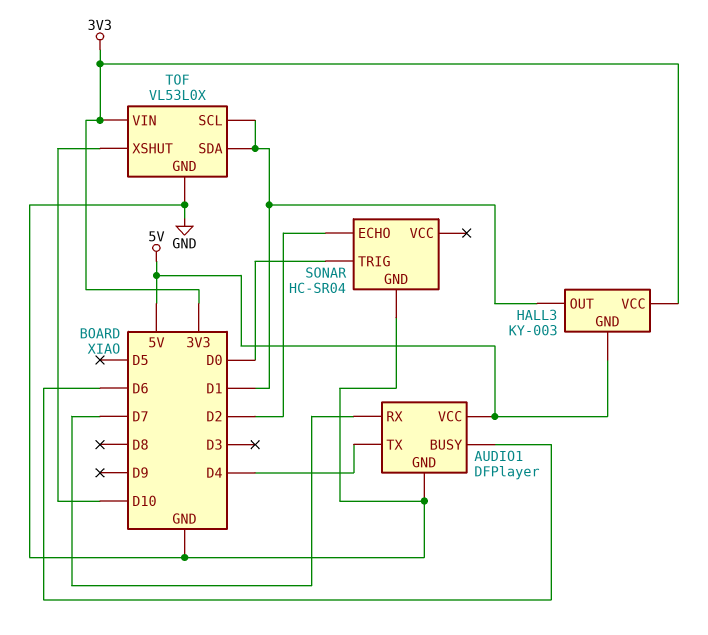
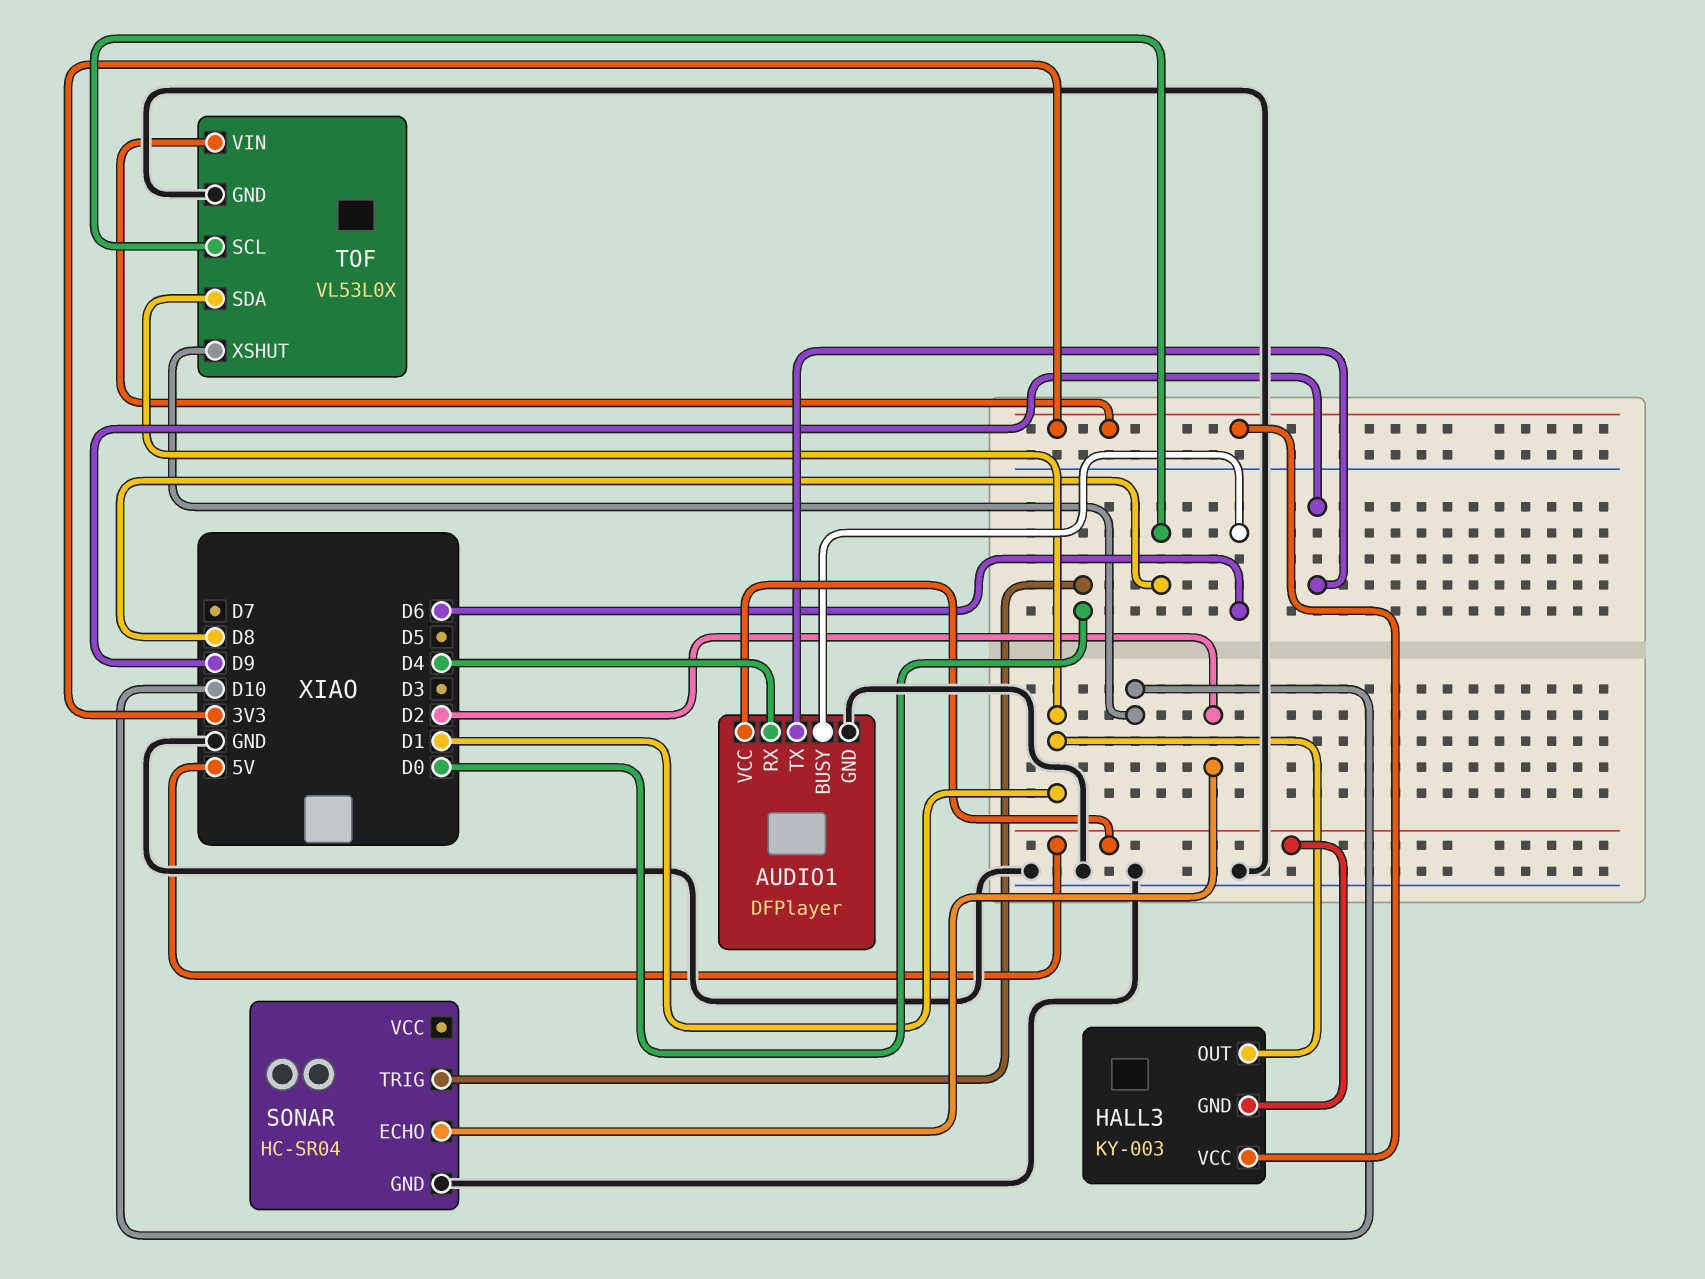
AUDIO1 pin RX: D7 -> D4
AUDIO1 pin TX: D4 -> D9
TOF pin SCL: D1 -> D8

